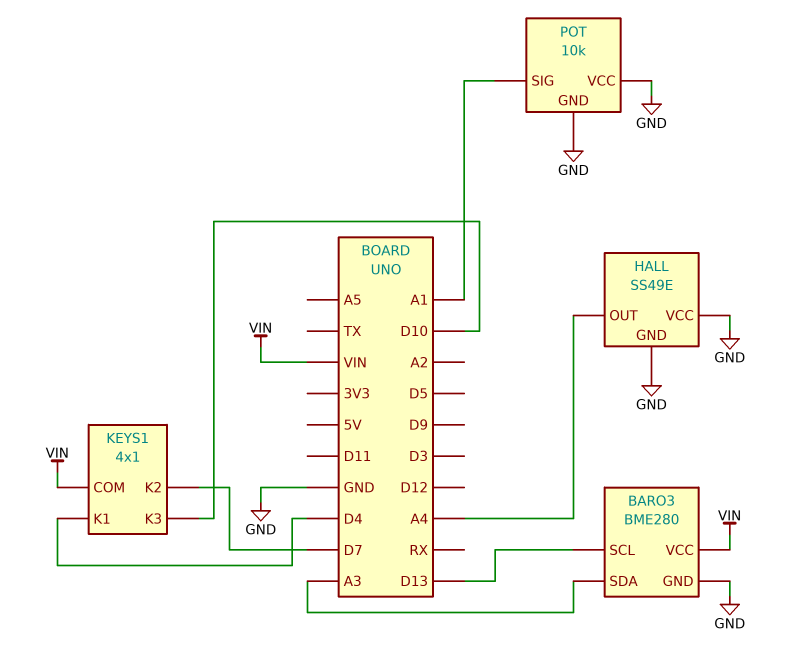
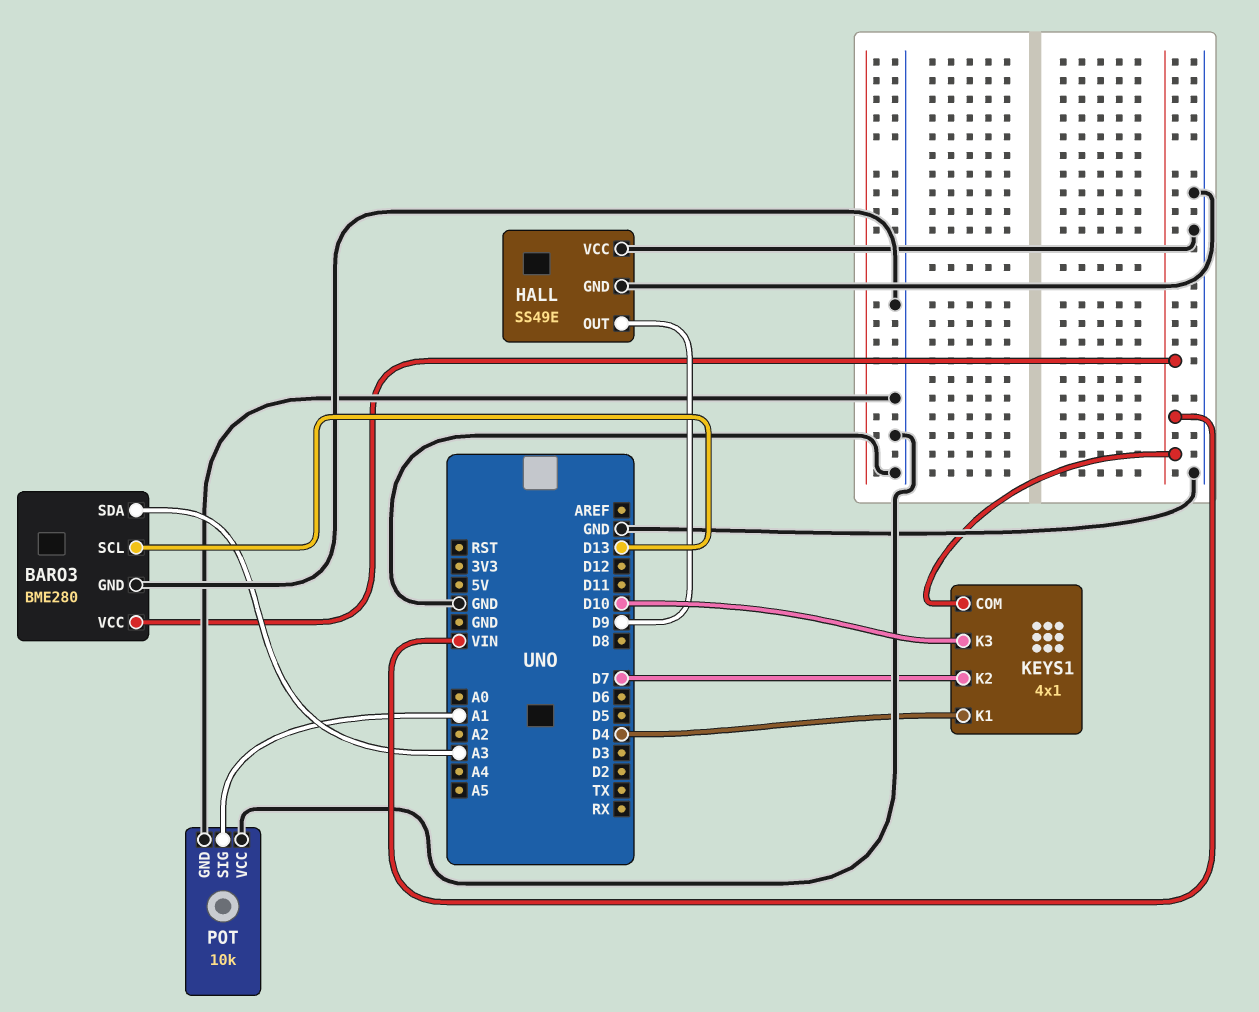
HALL pin OUT: A4 -> D9

